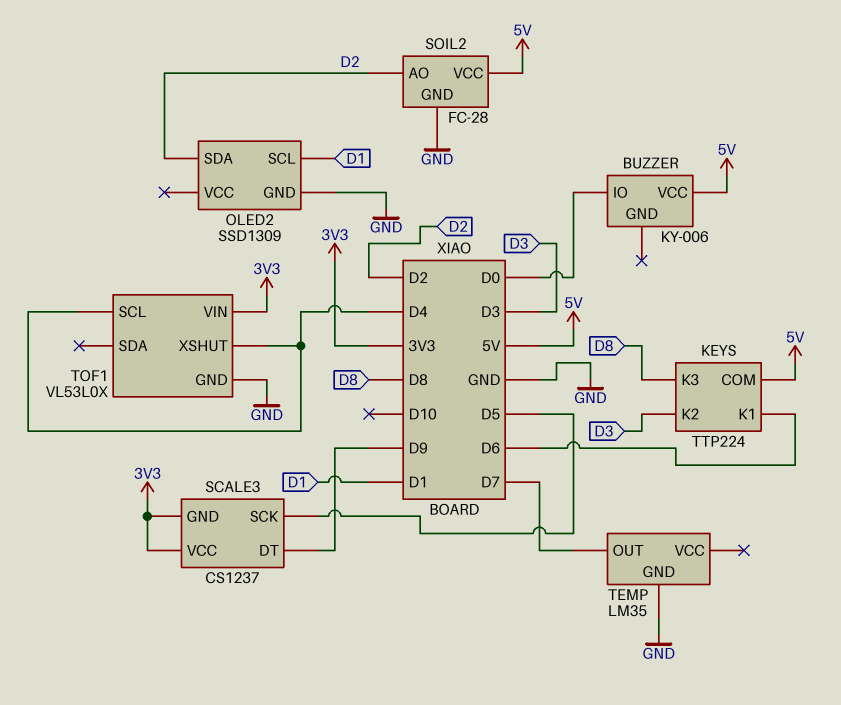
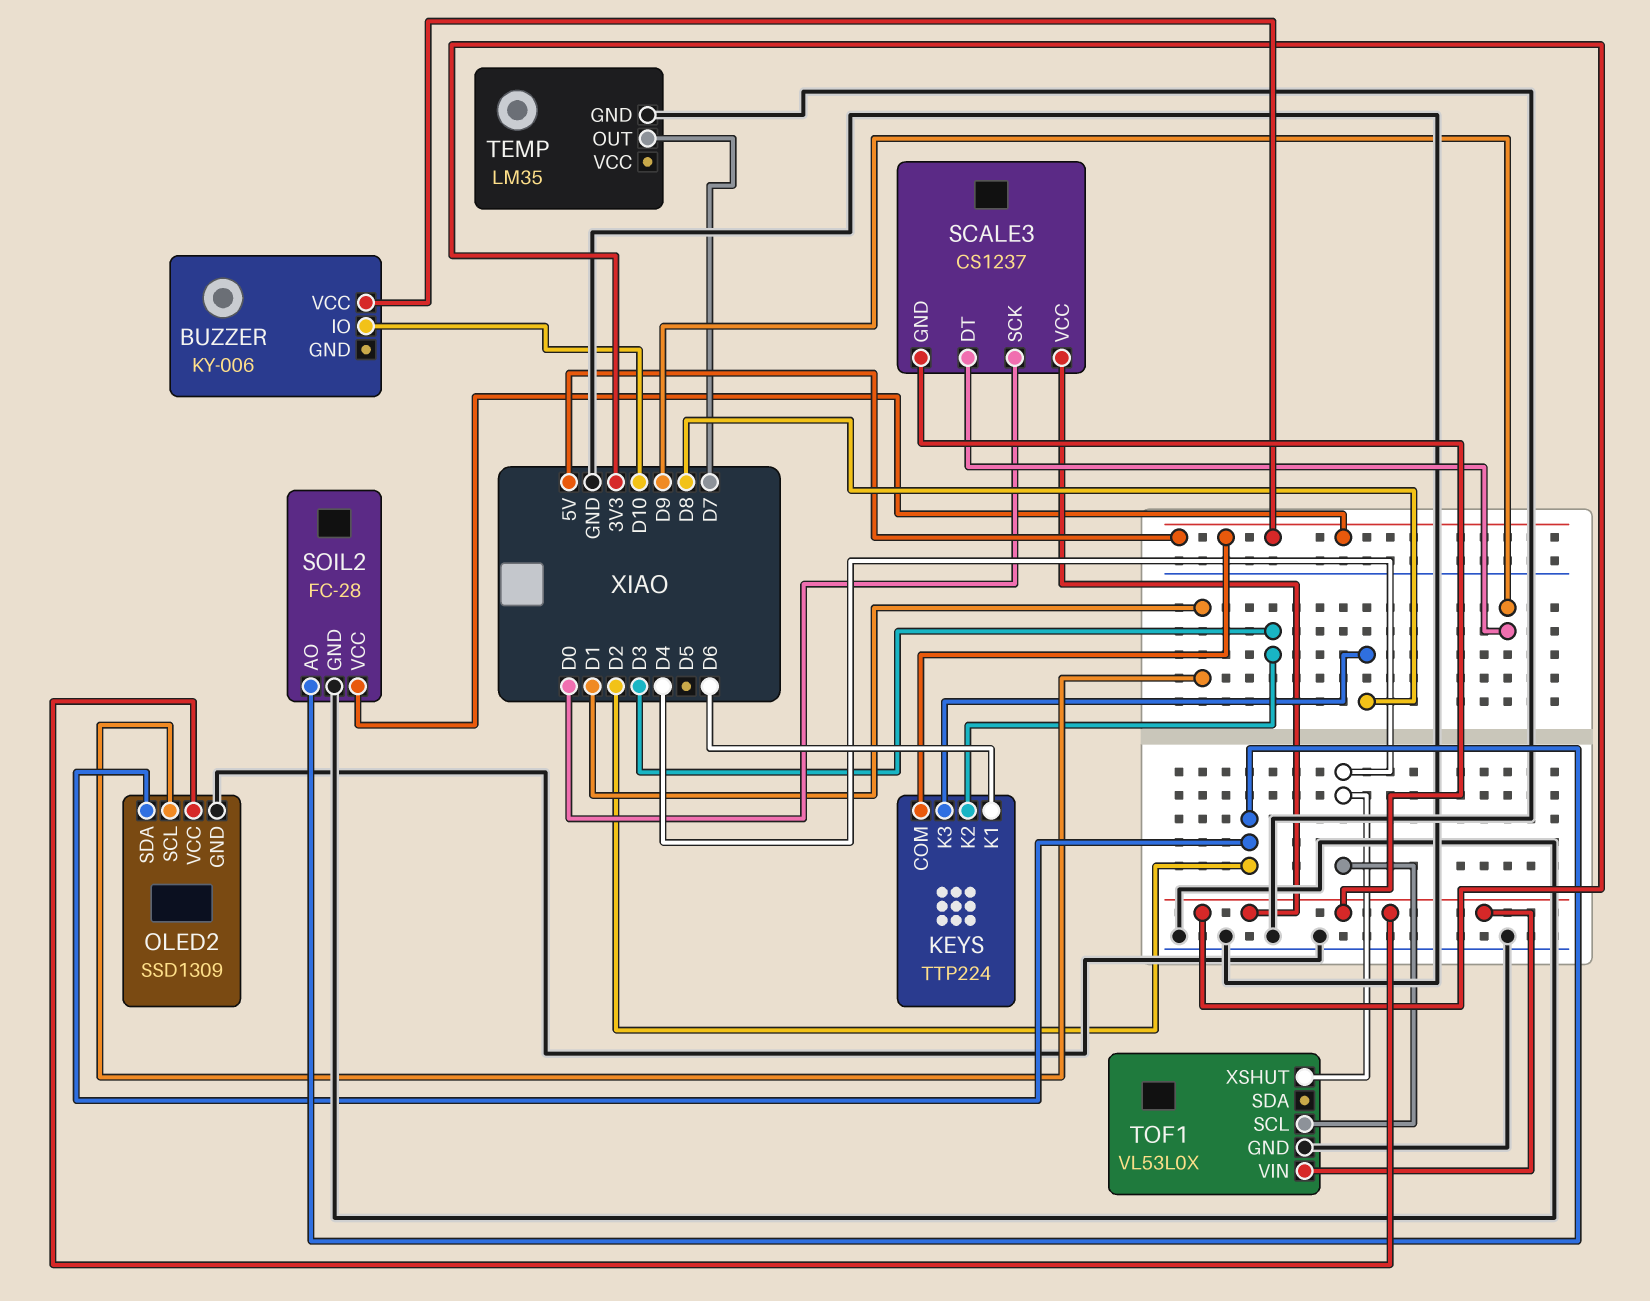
BUZZER pin IO: D0 -> D10
OLED2 pin VCC: none -> 3V3
SCALE3 pin SCK: D5 -> D0

